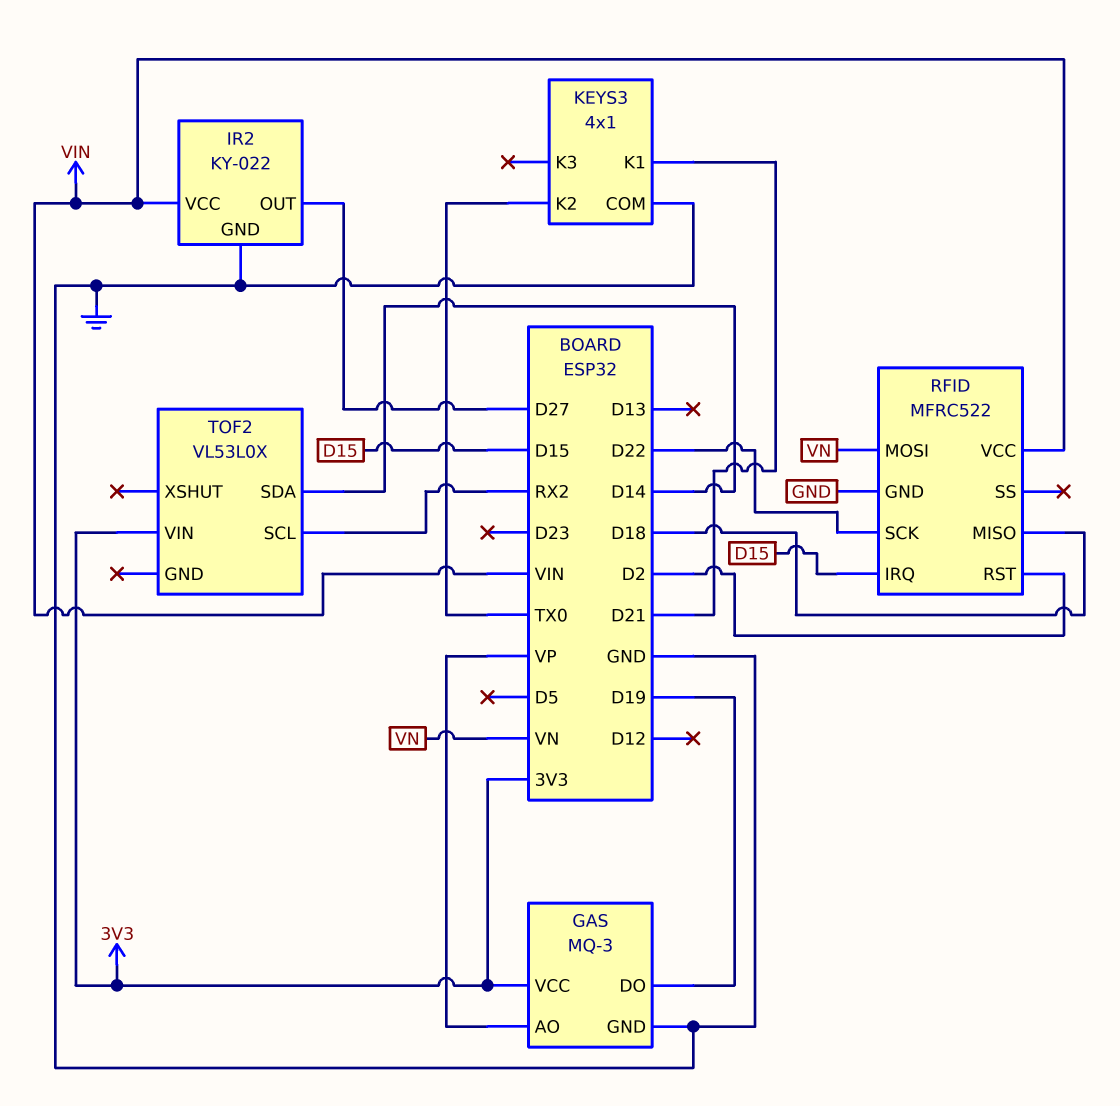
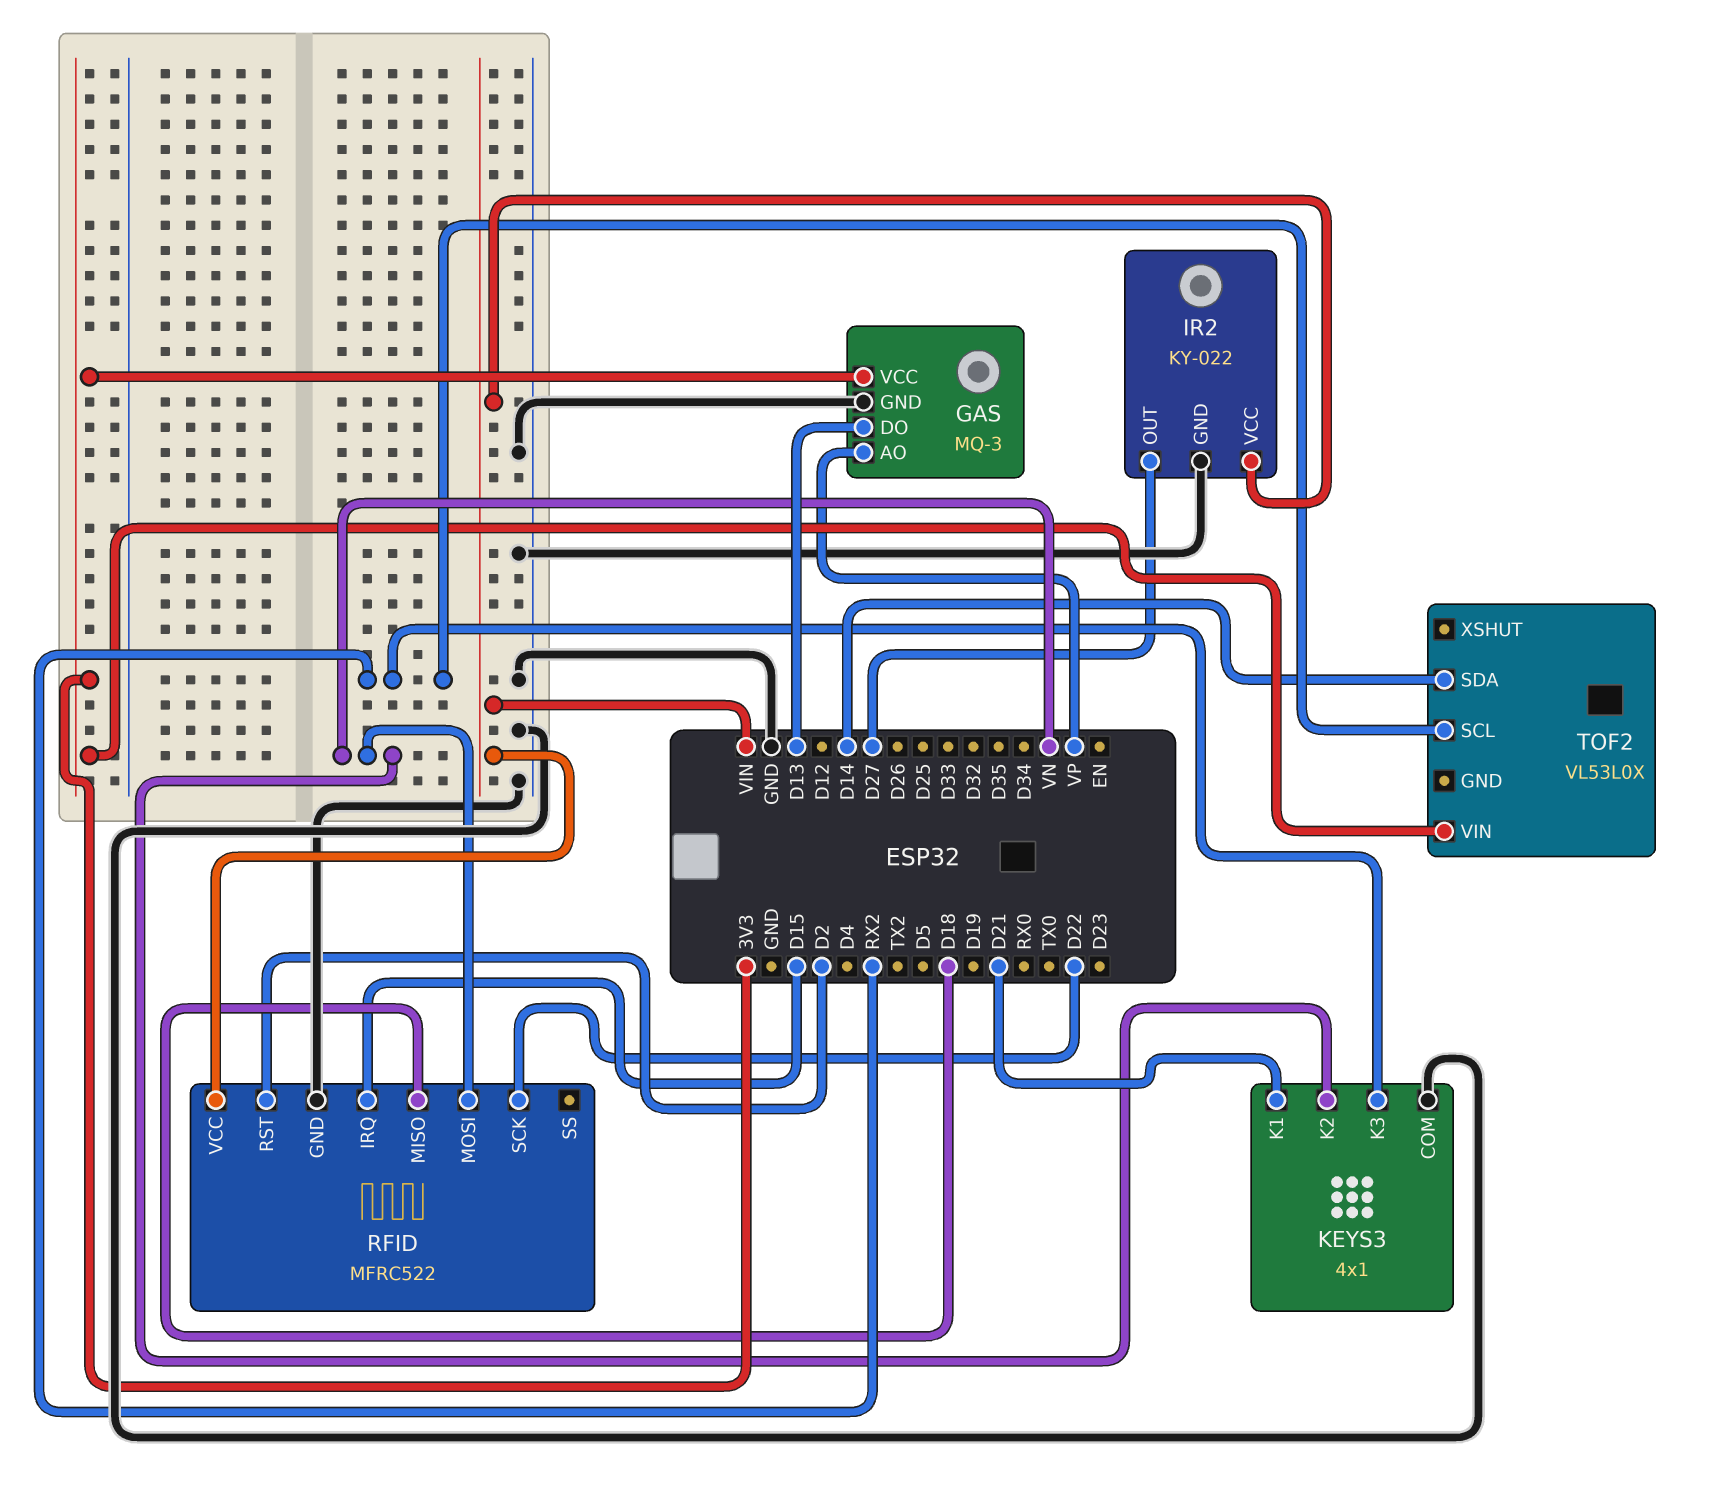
GAS pin DO: D19 -> D13
KEYS3 pin K2: TX0 -> VN
KEYS3 pin K3: none -> RX2

